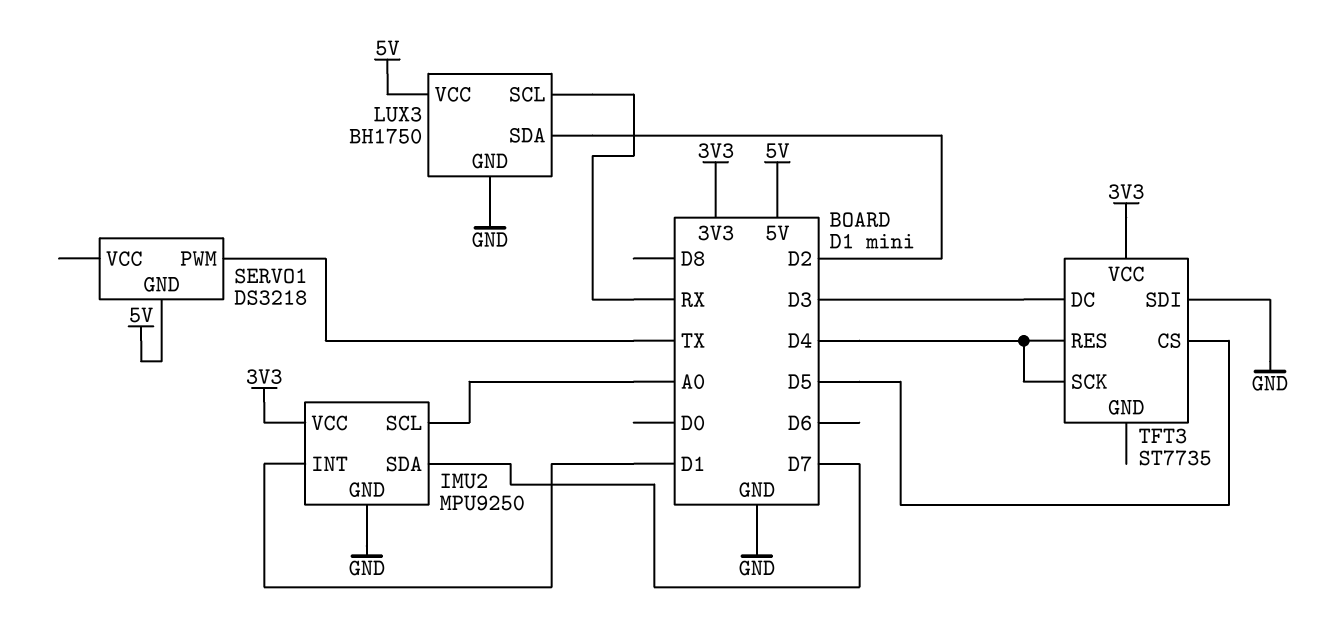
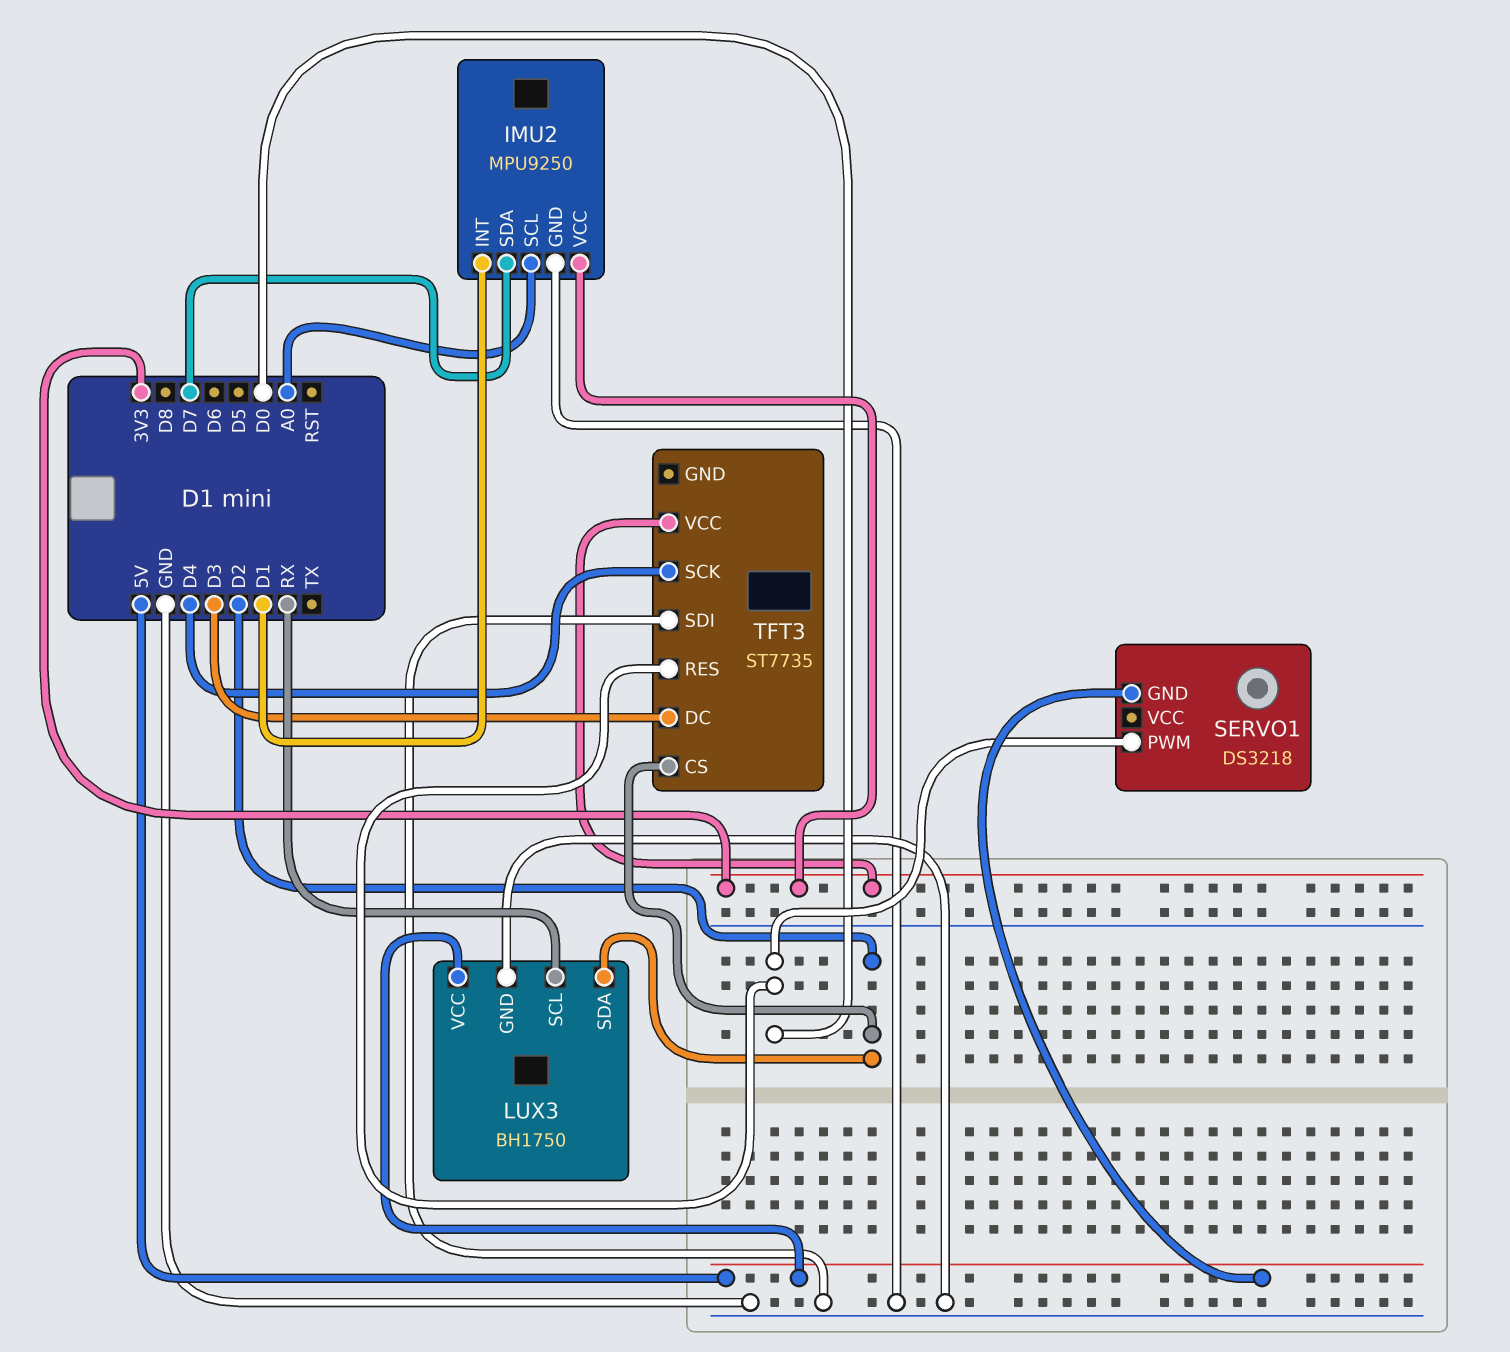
SERVO1 pin PWM: TX -> D0
TFT3 pin CS: D5 -> D2
TFT3 pin RES: D4 -> D0

